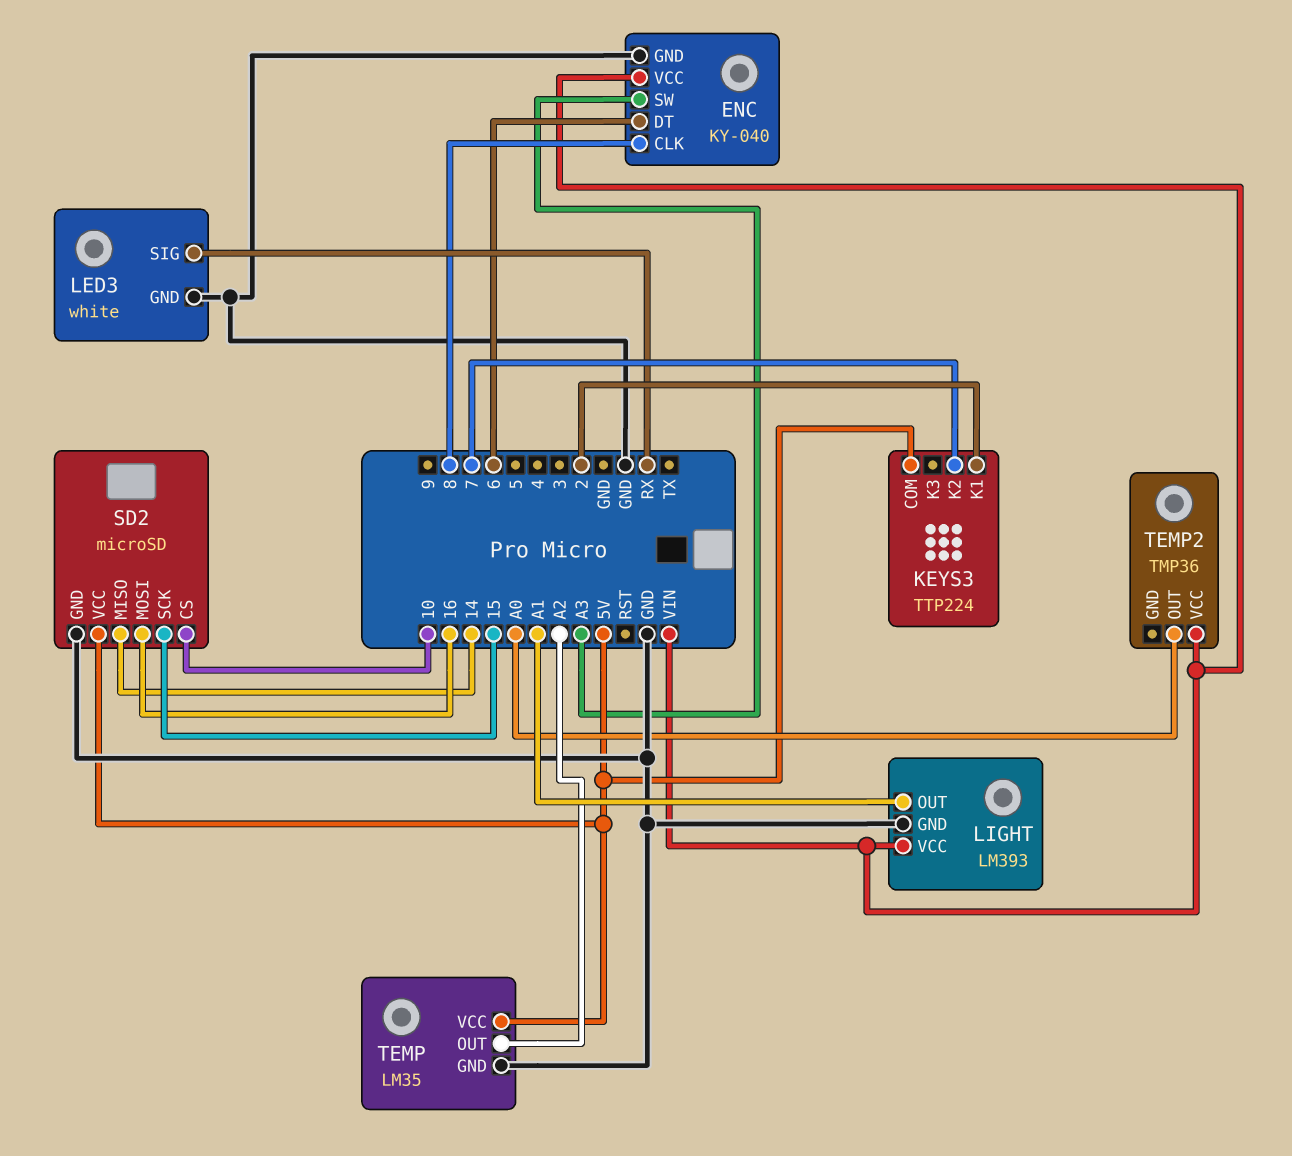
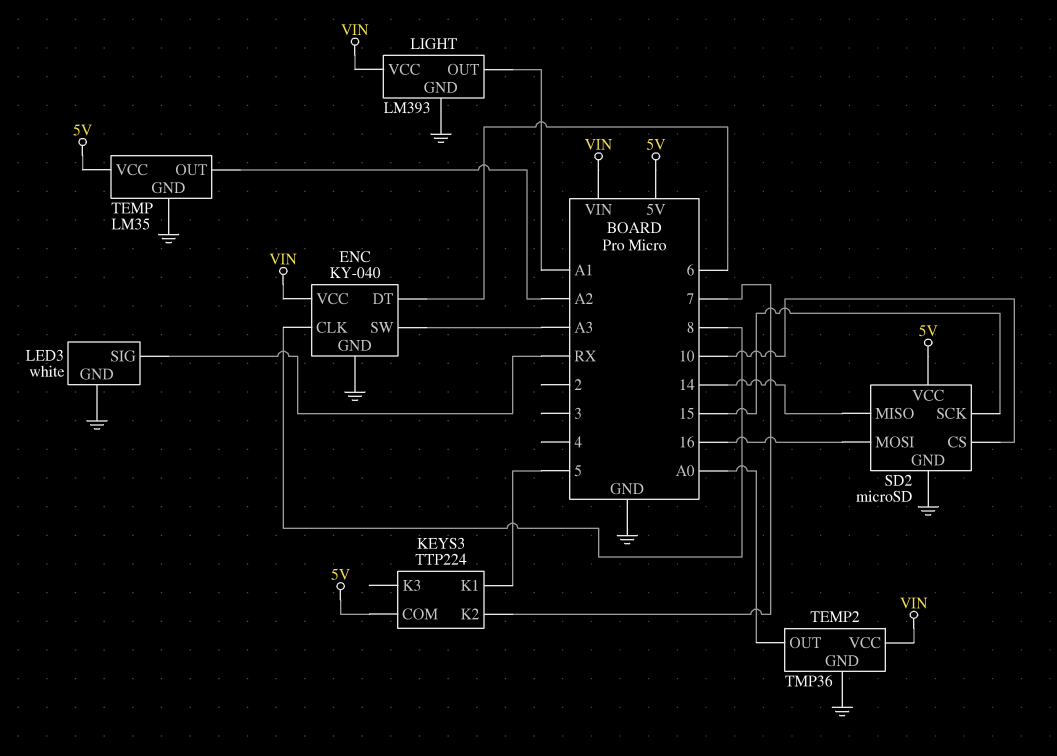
KEYS3 pin K1: 2 -> 5
TEMP2 pin GND: none -> GND

